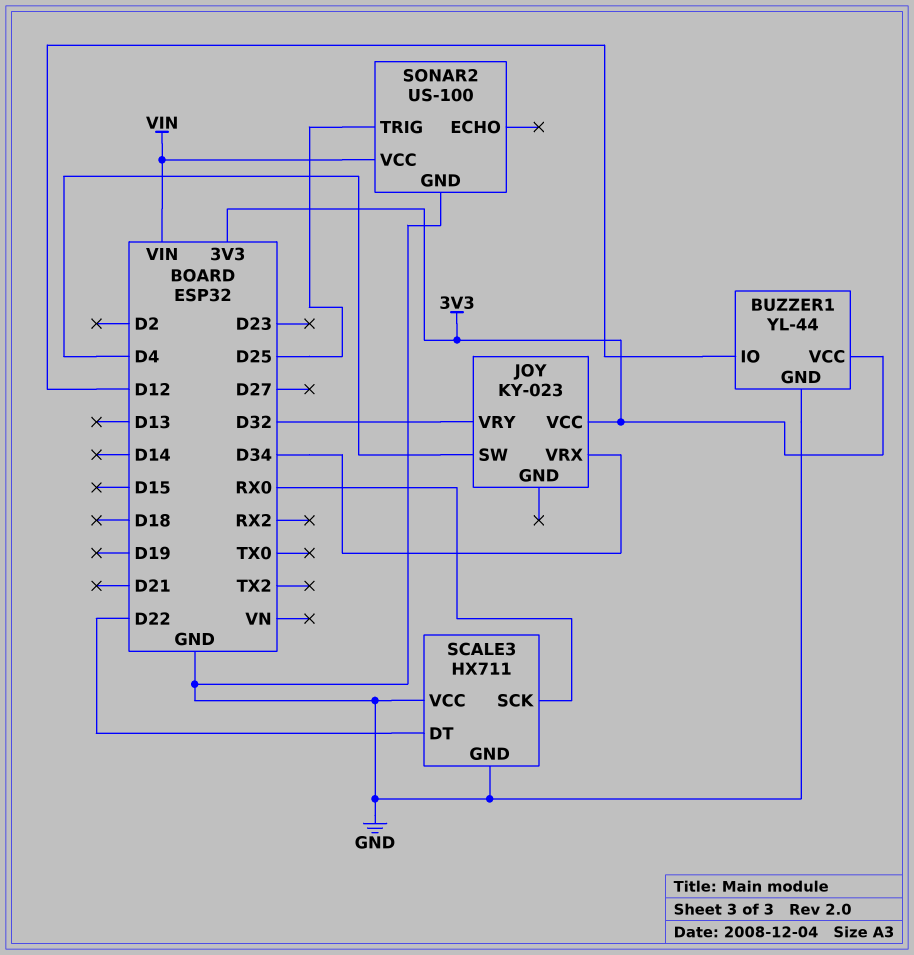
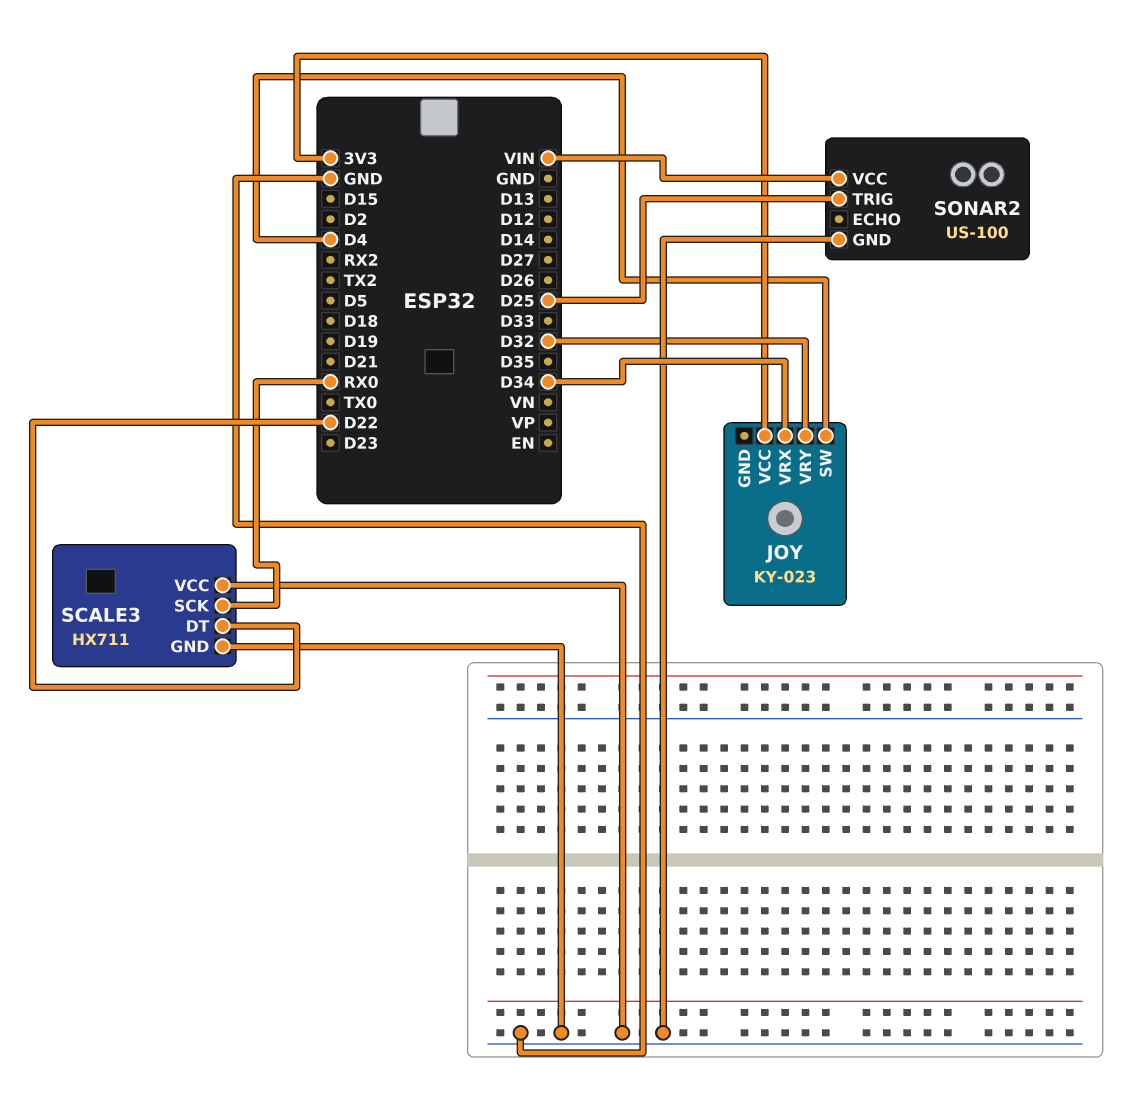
BUZZER1: YL-44 -> none
BUZZER1 pin GND: GND -> none
BUZZER1 pin IO: D12 -> none
BUZZER1 pin VCC: 3V3 -> none

